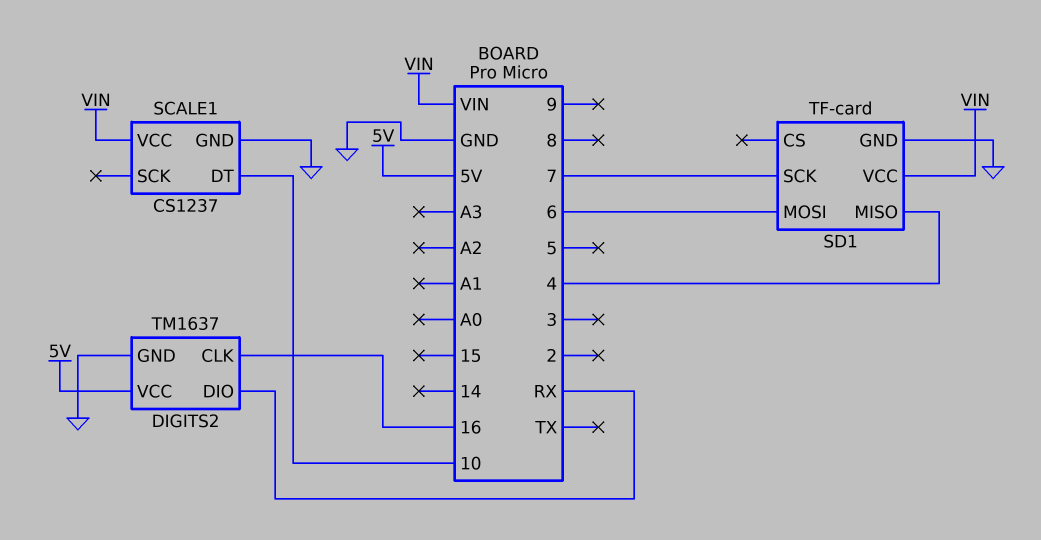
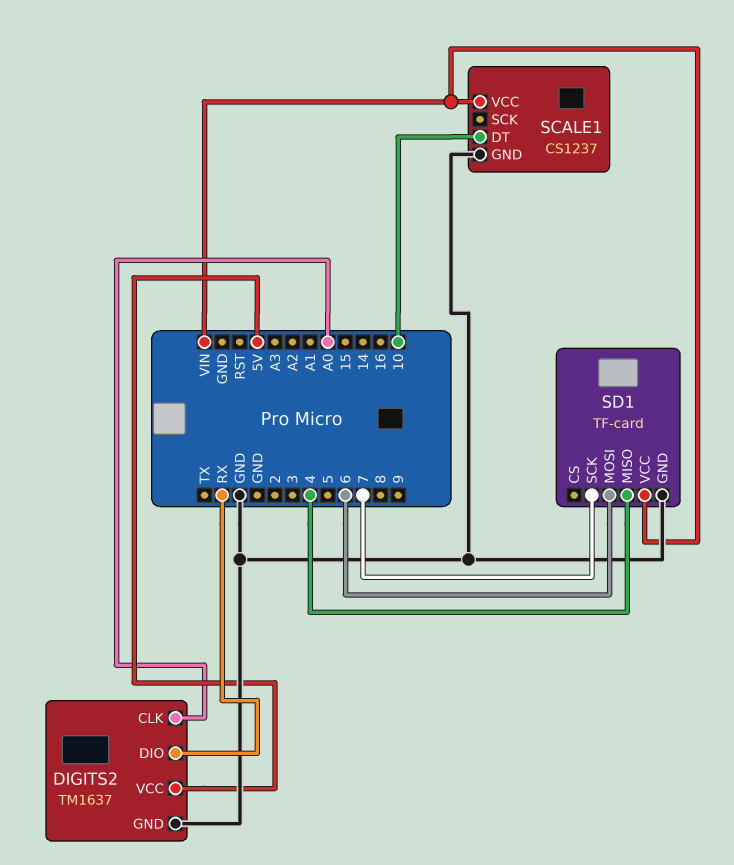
DIGITS2 pin CLK: 16 -> A0

